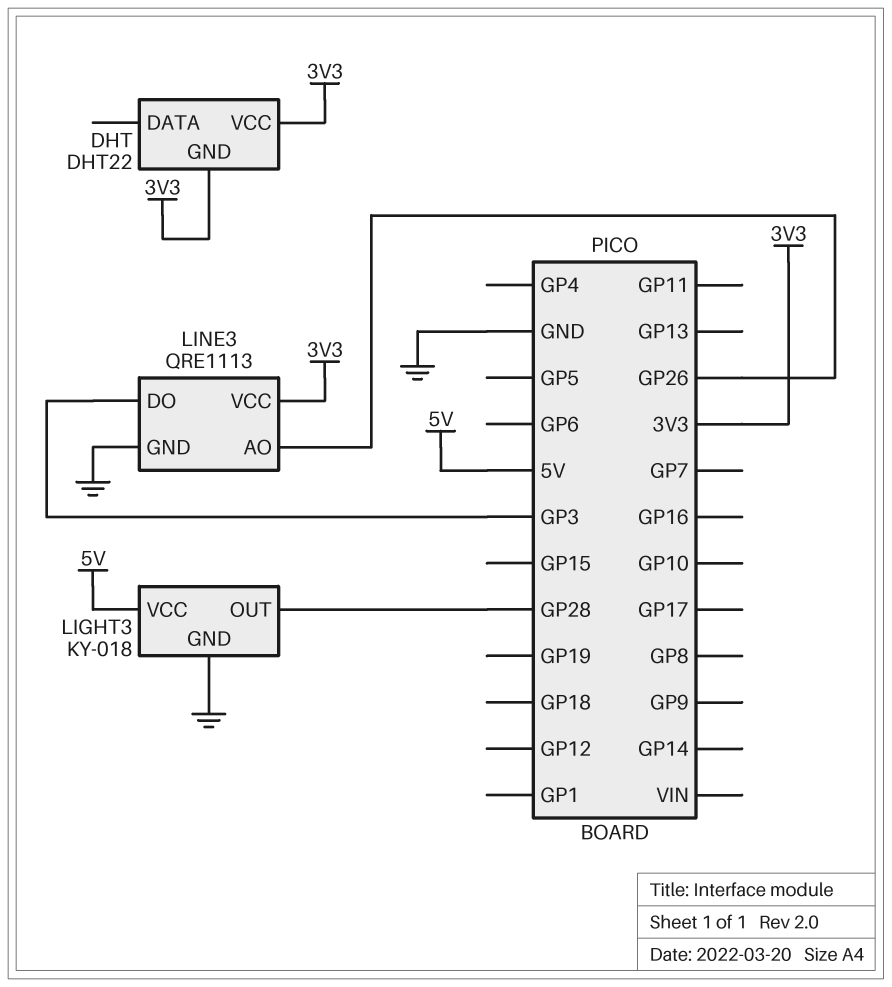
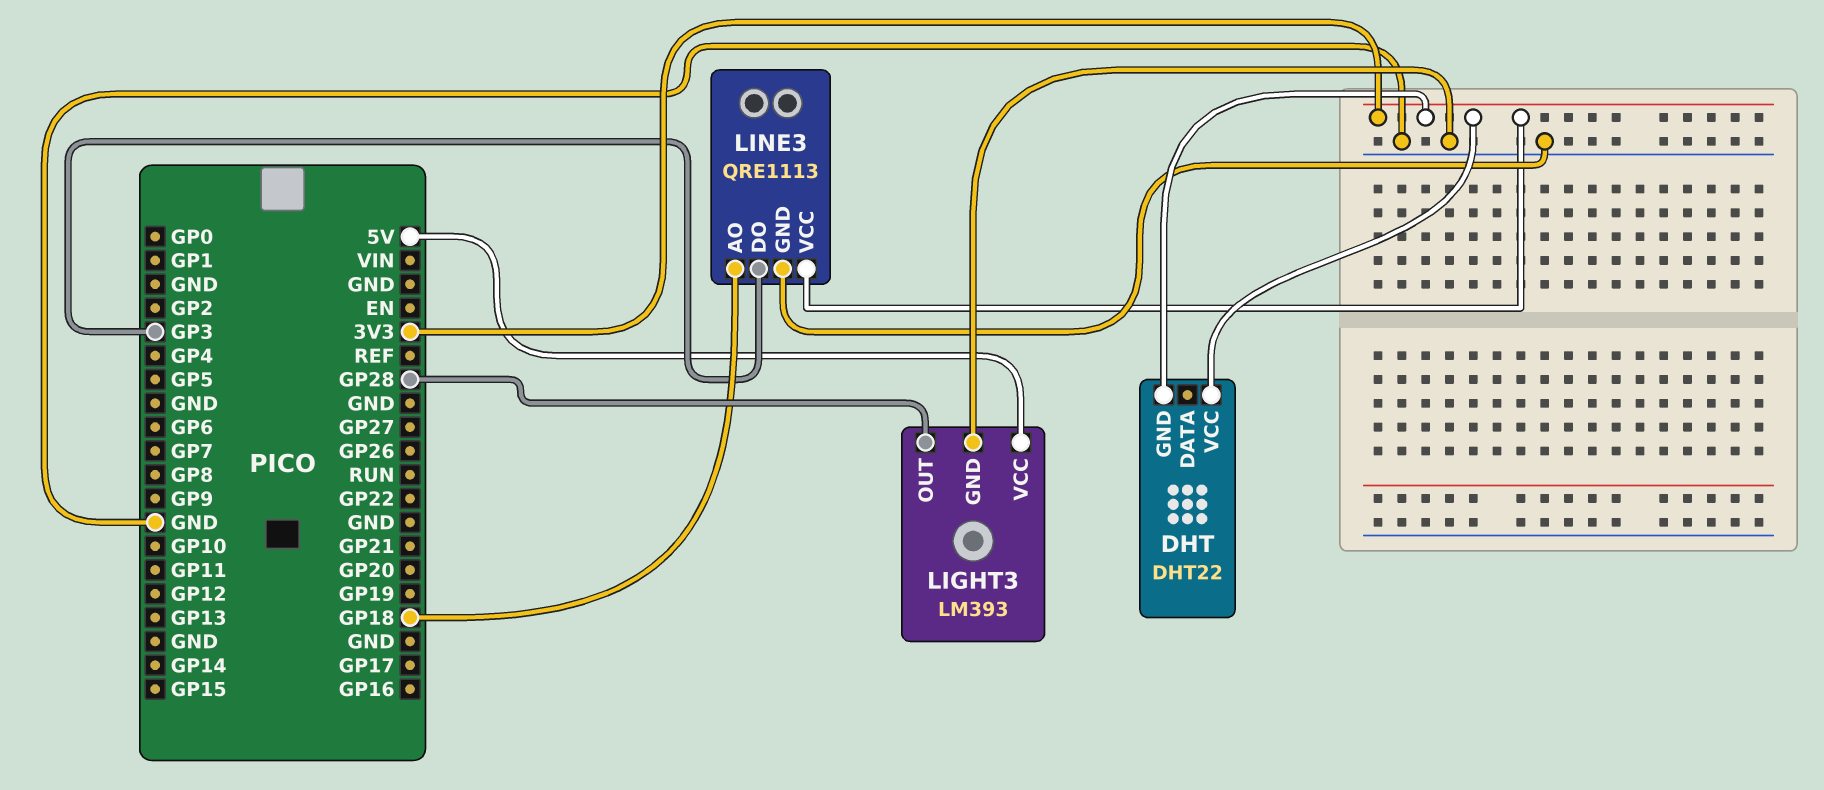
LIGHT3: KY-018 -> LM393
LINE3 pin AO: GP26 -> GP18

